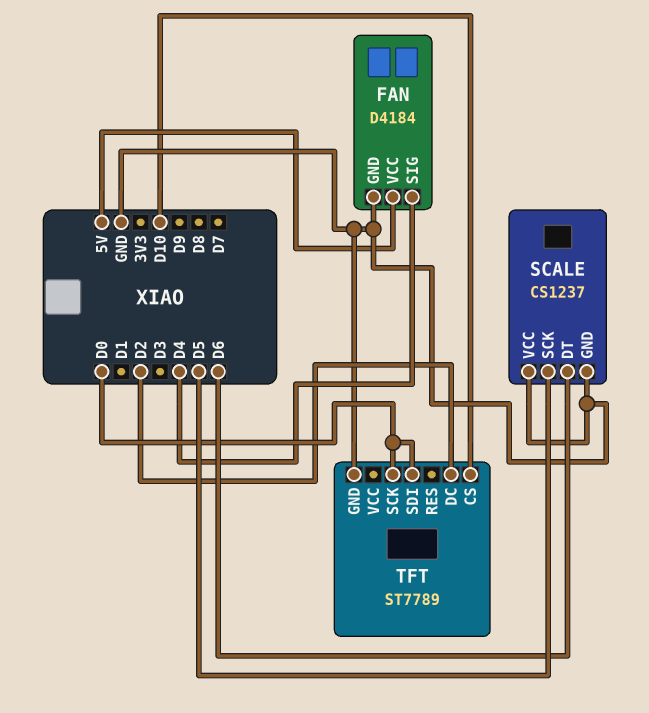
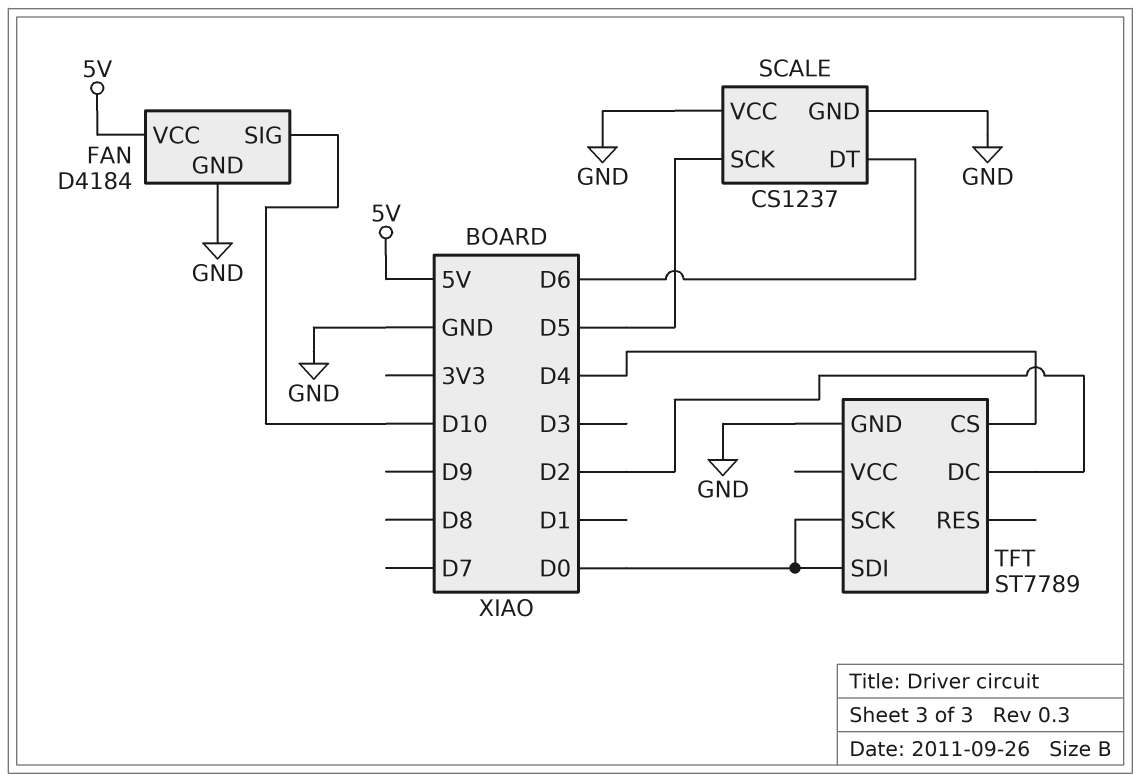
FAN pin SIG: D4 -> D10
TFT pin CS: D10 -> D4

